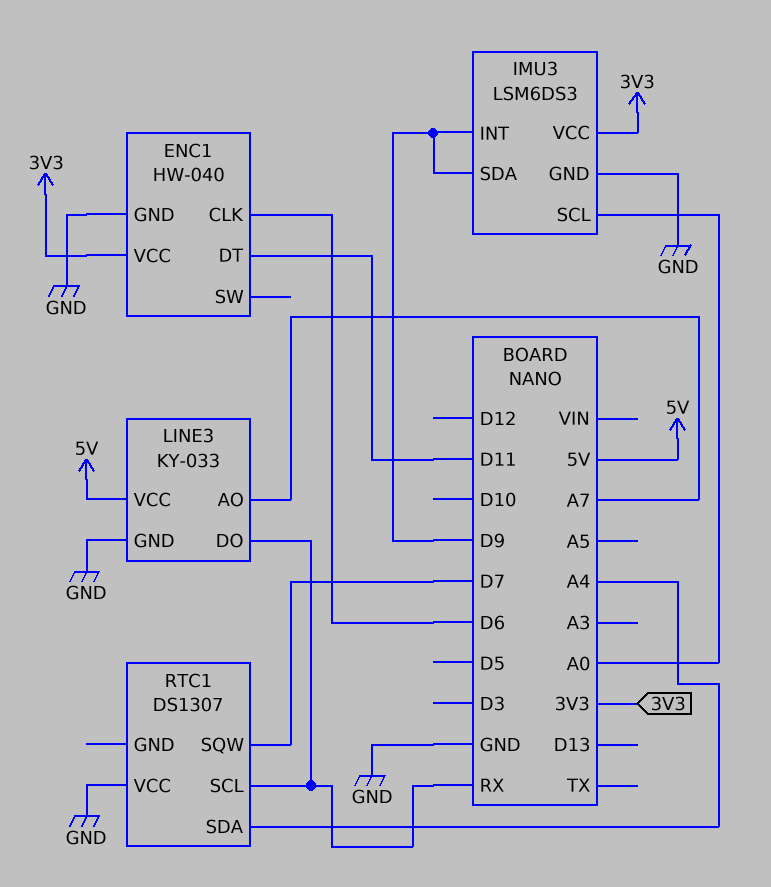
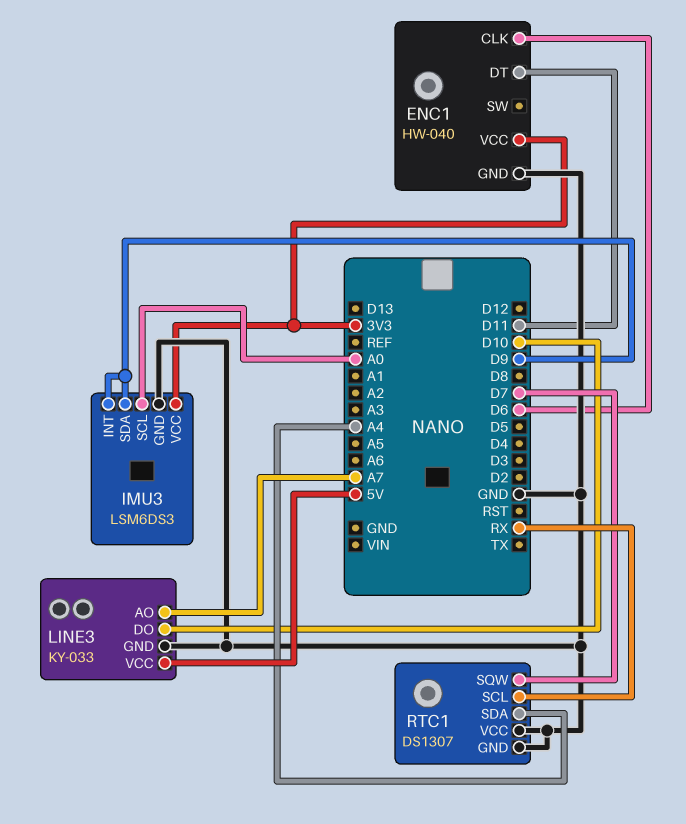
LINE3 pin DO: RX -> D10
RTC1 pin GND: none -> GND

